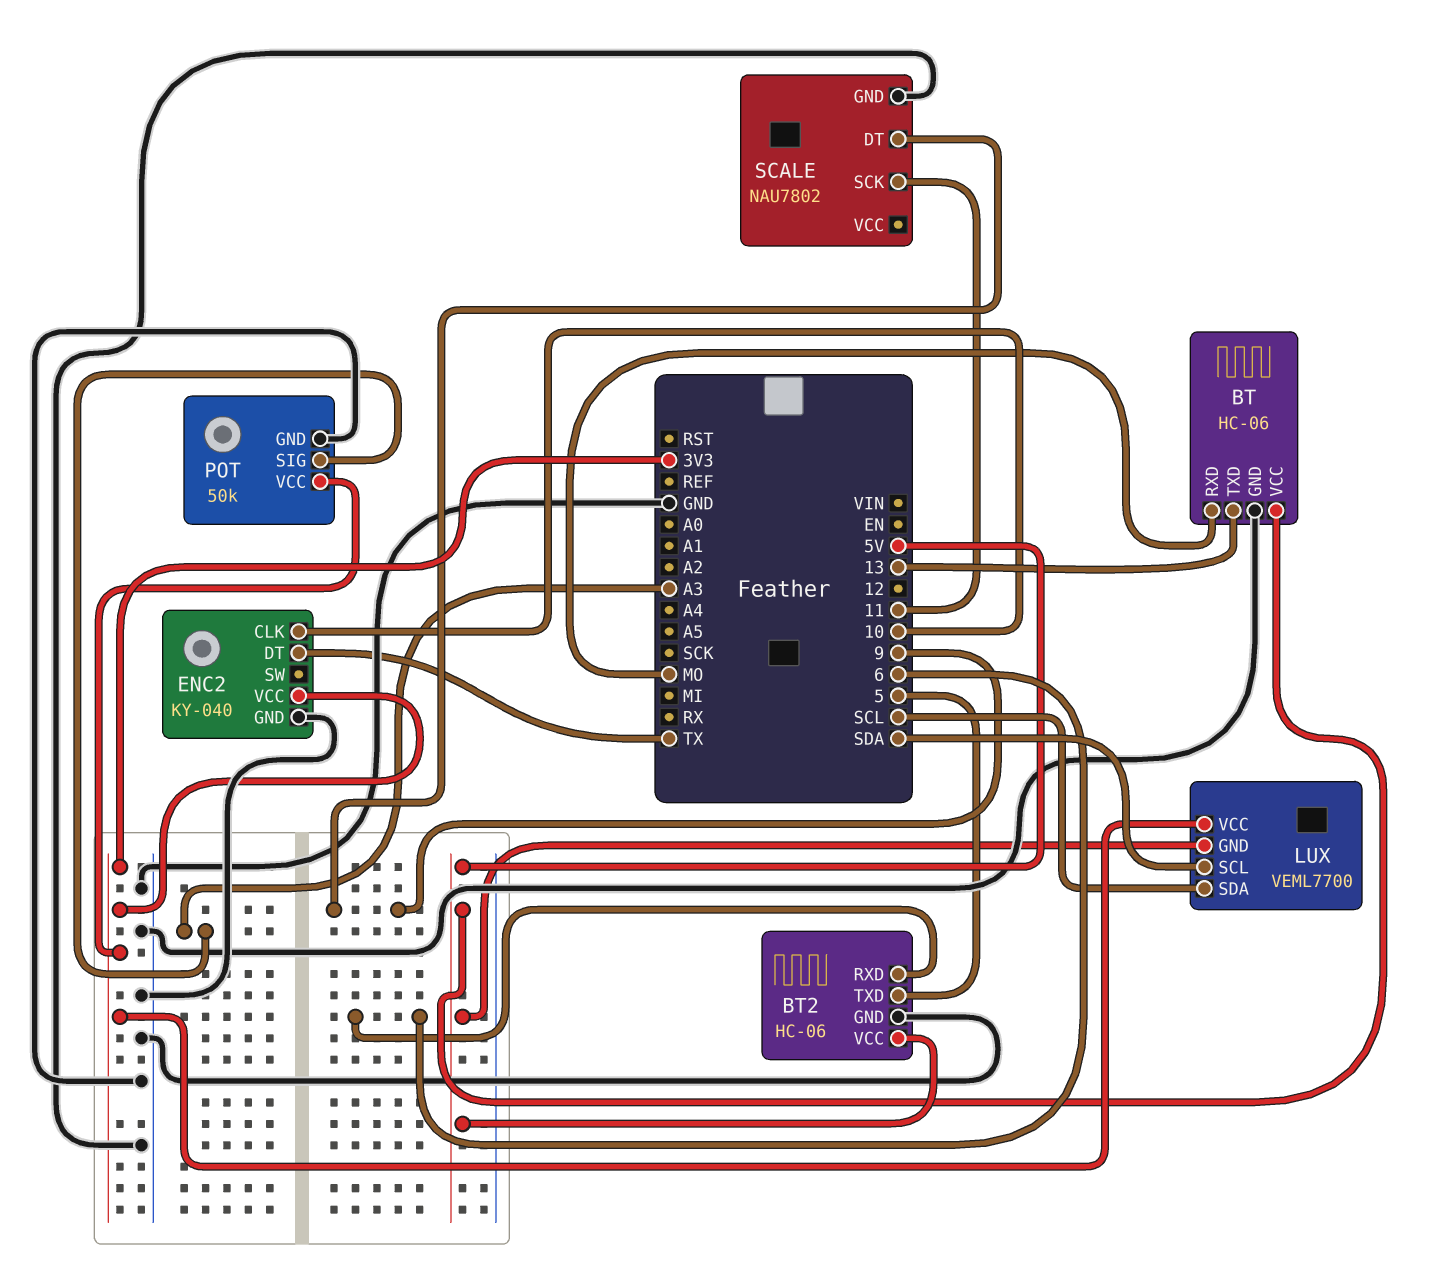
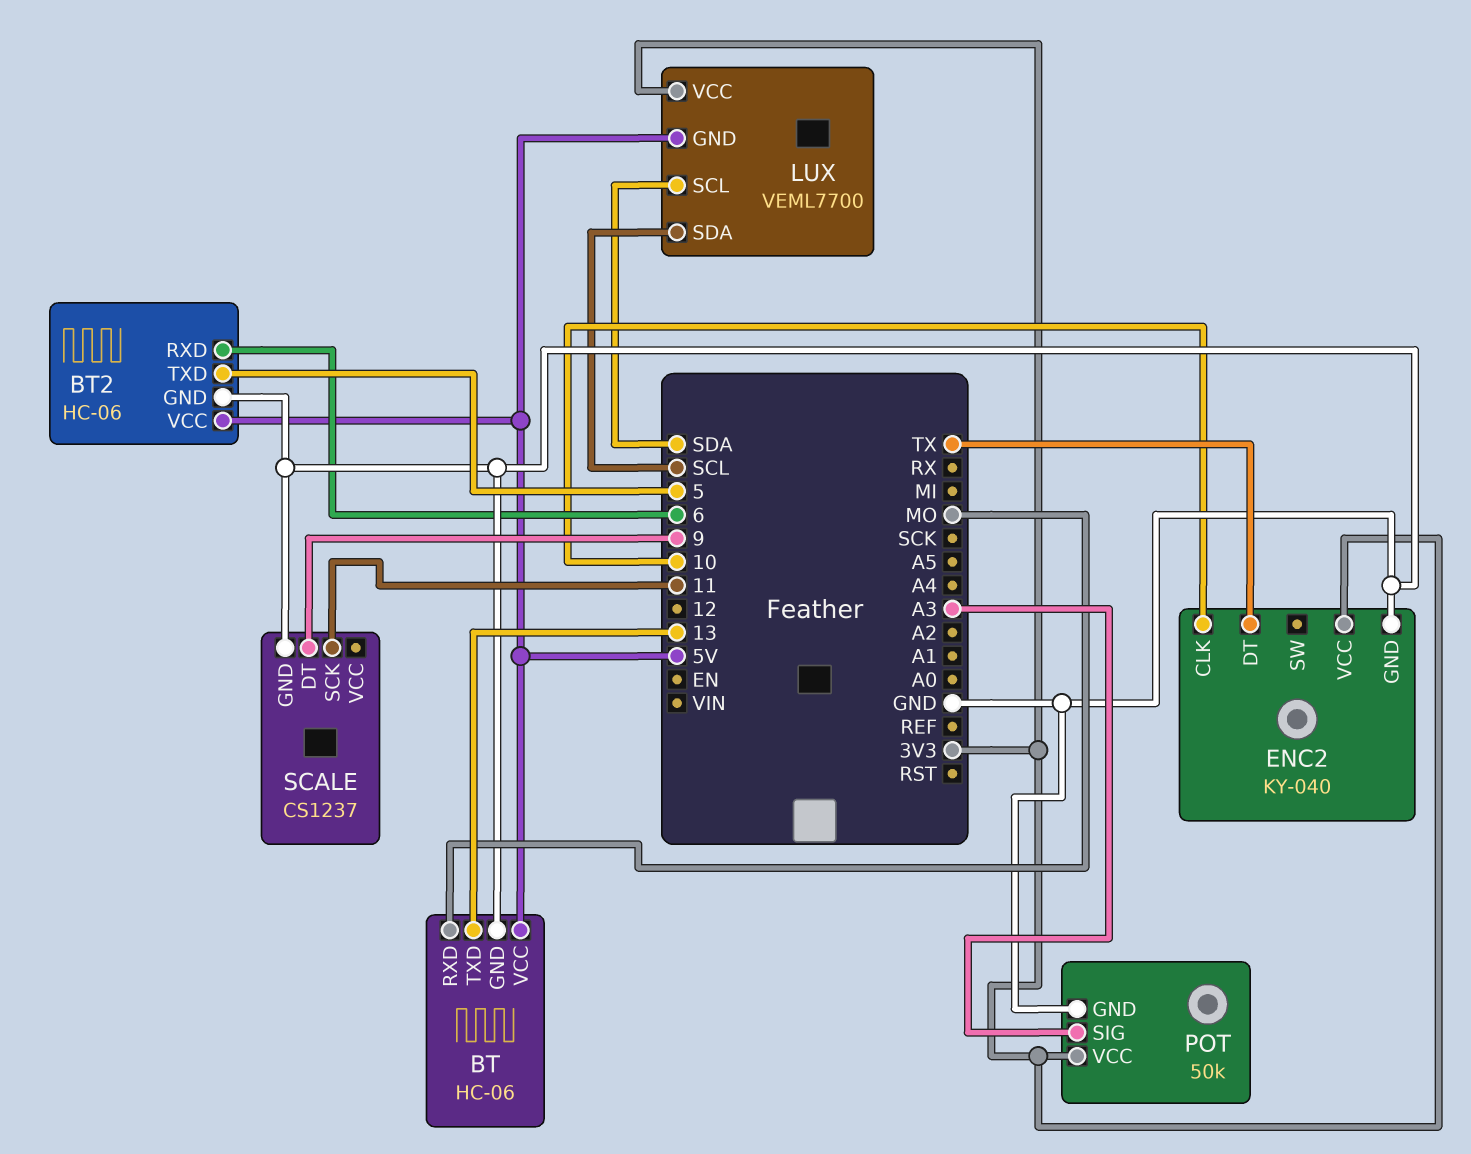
SCALE: NAU7802 -> CS1237

